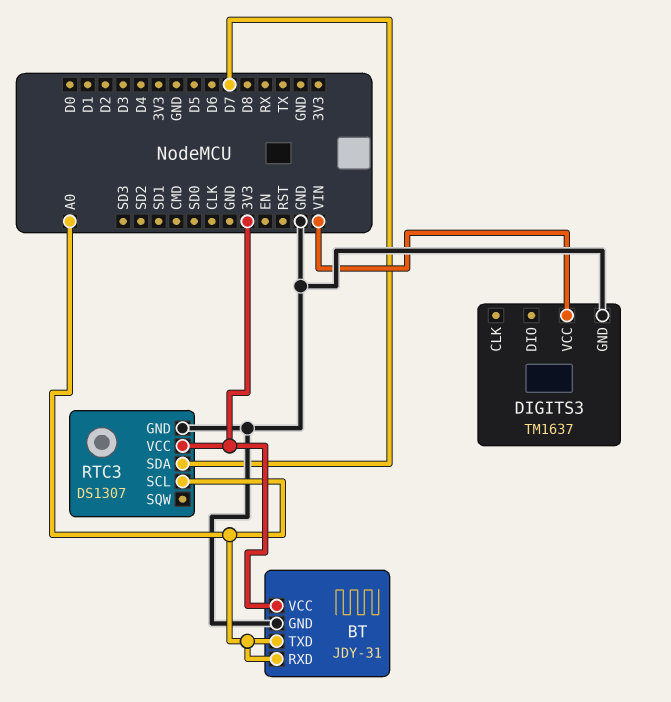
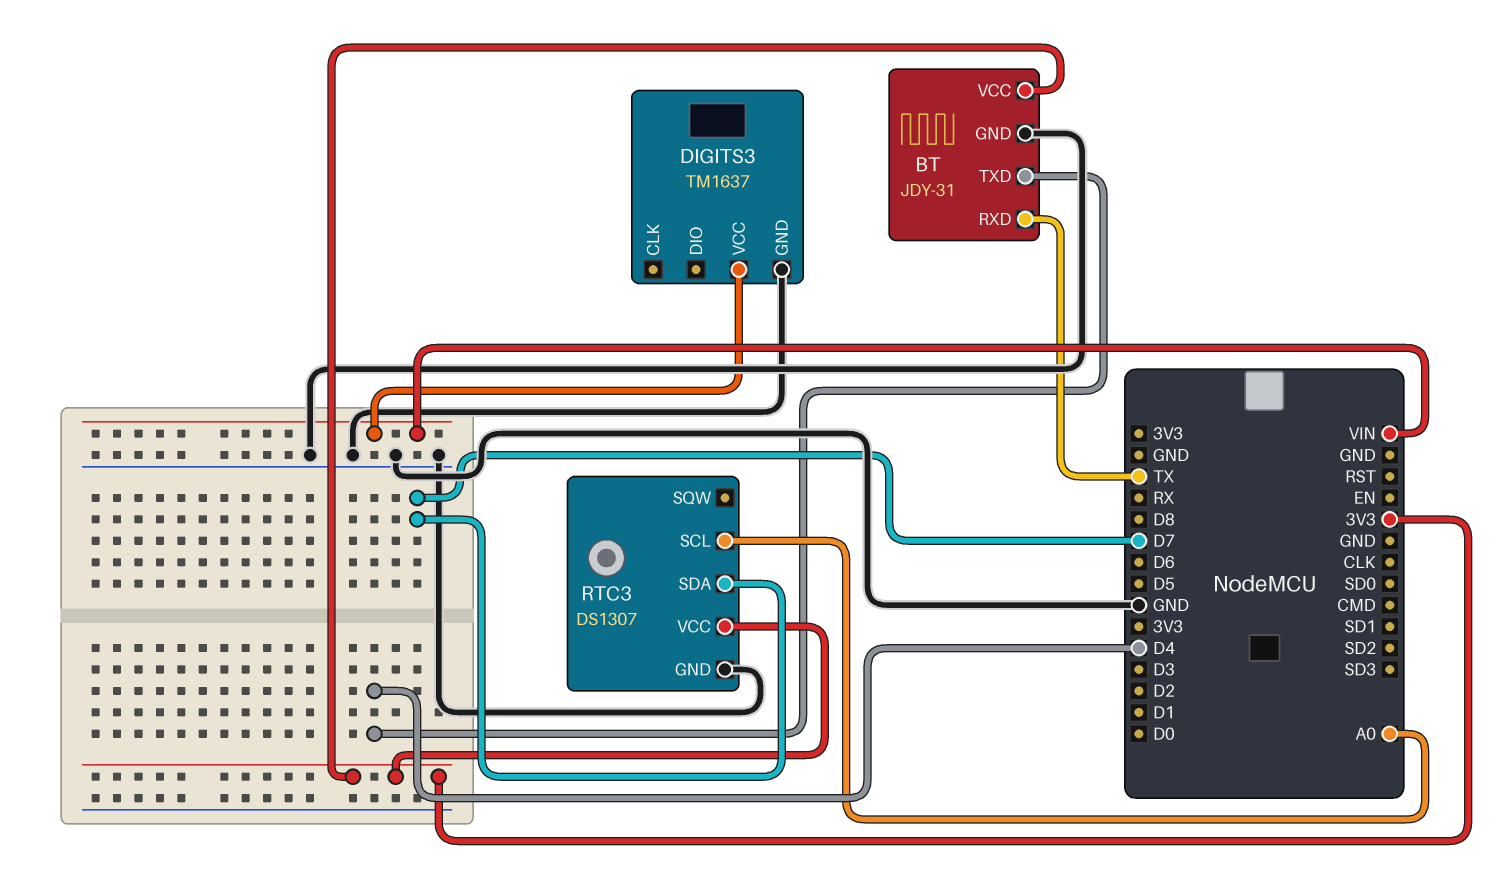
BT pin RXD: A0 -> TX
BT pin TXD: A0 -> D4

